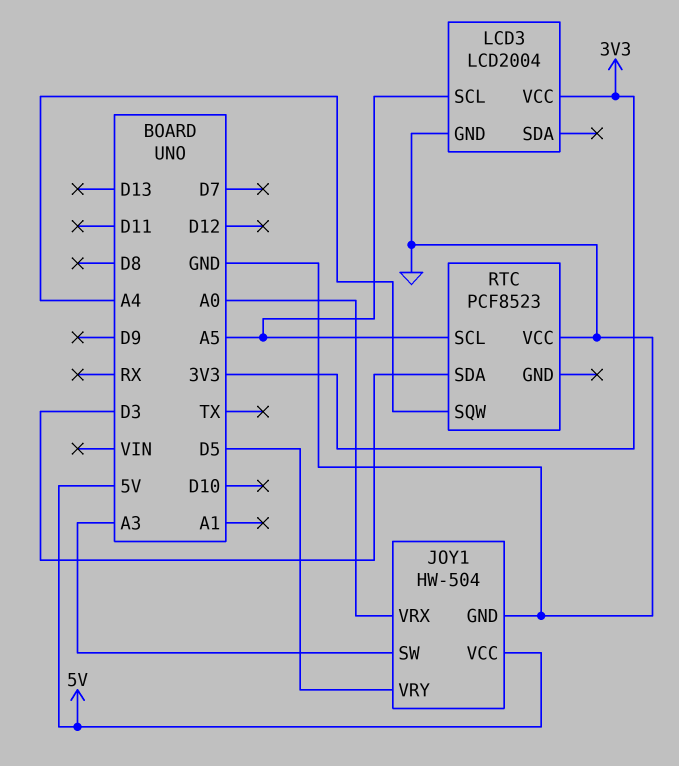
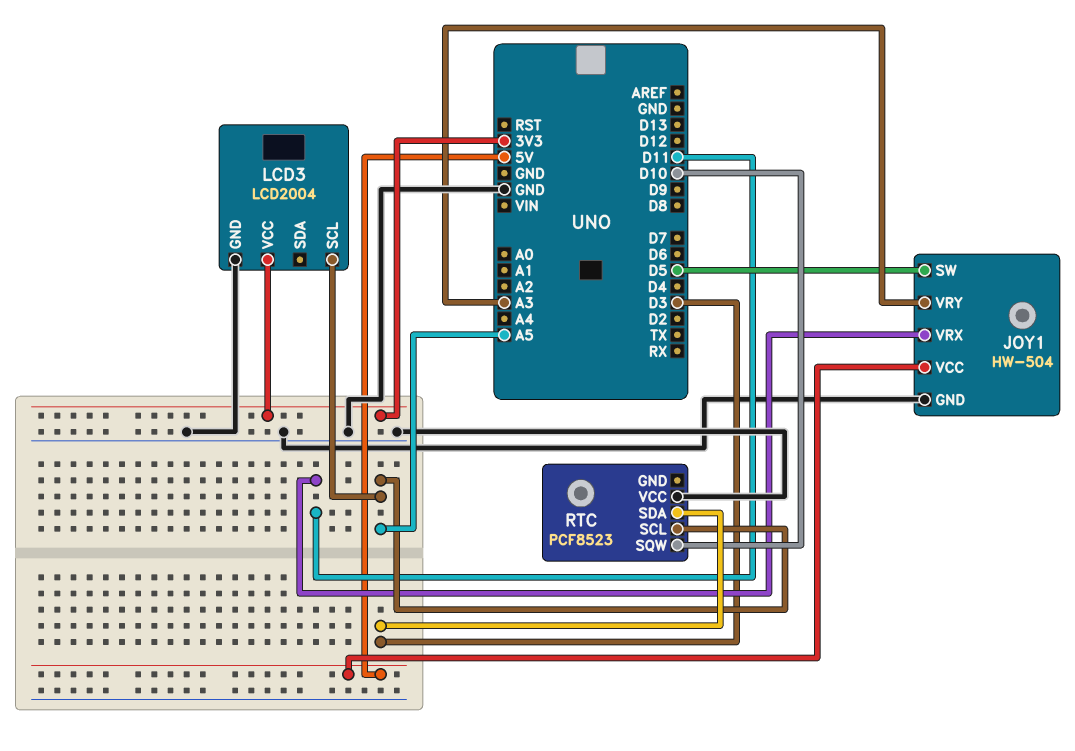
JOY1 pin SW: A3 -> D5
JOY1 pin VRX: A0 -> D11
JOY1 pin VRY: D5 -> A3
RTC pin SQW: A4 -> D10

